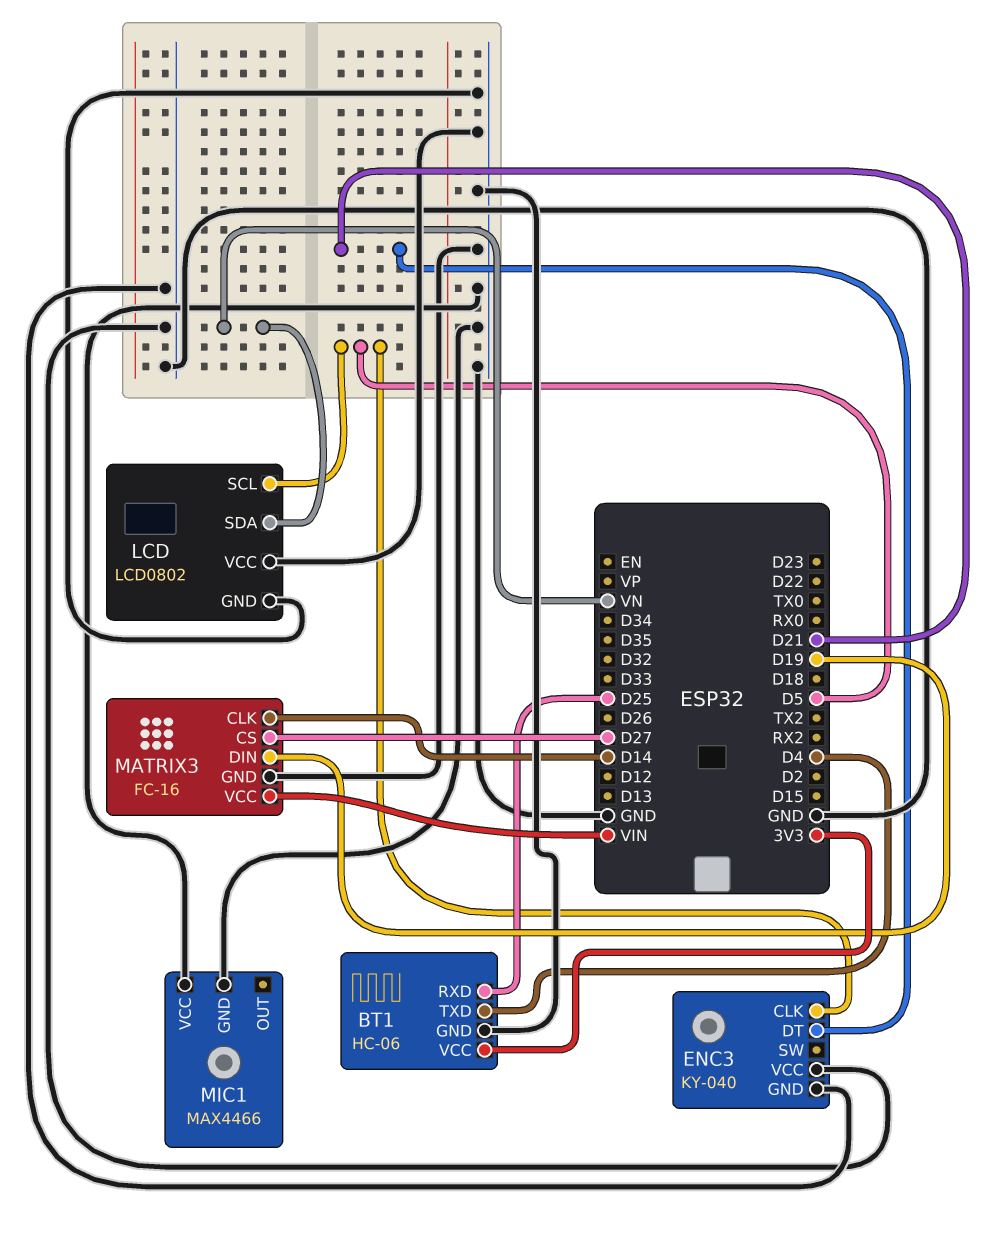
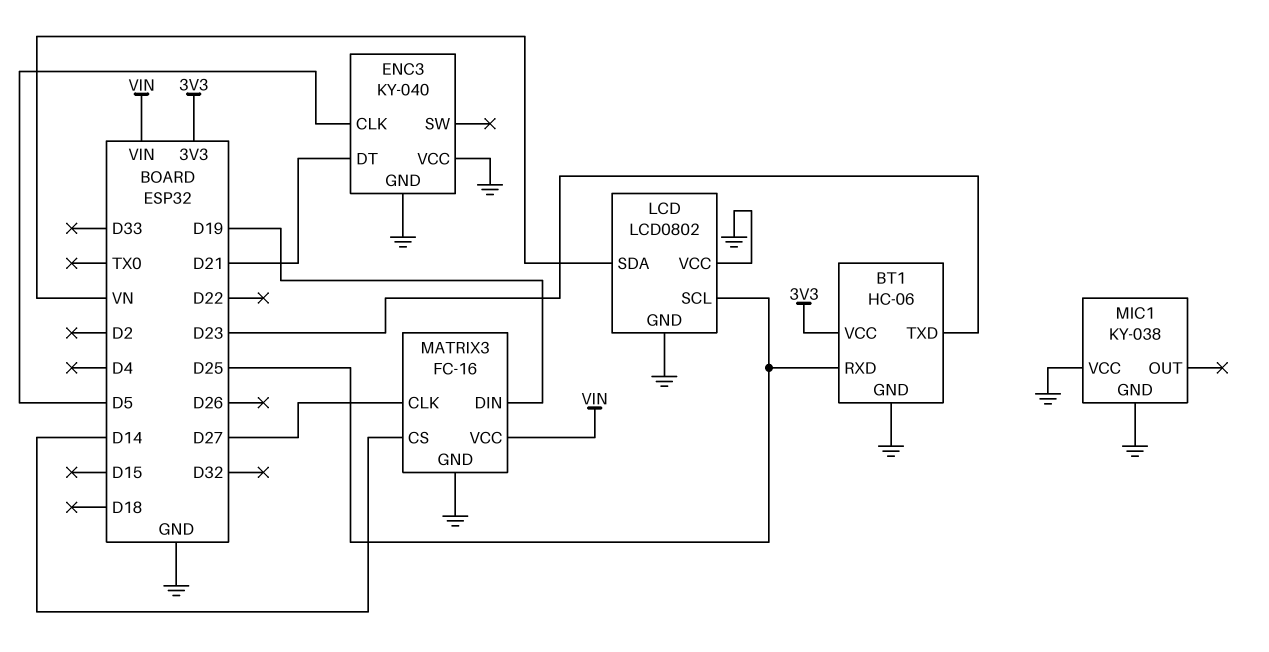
BT1 pin TXD: D4 -> D23
LCD pin SCL: D5 -> D25
MATRIX3 pin CLK: D14 -> D27
MATRIX3 pin CS: D27 -> D14
MIC1: MAX4466 -> KY-038

